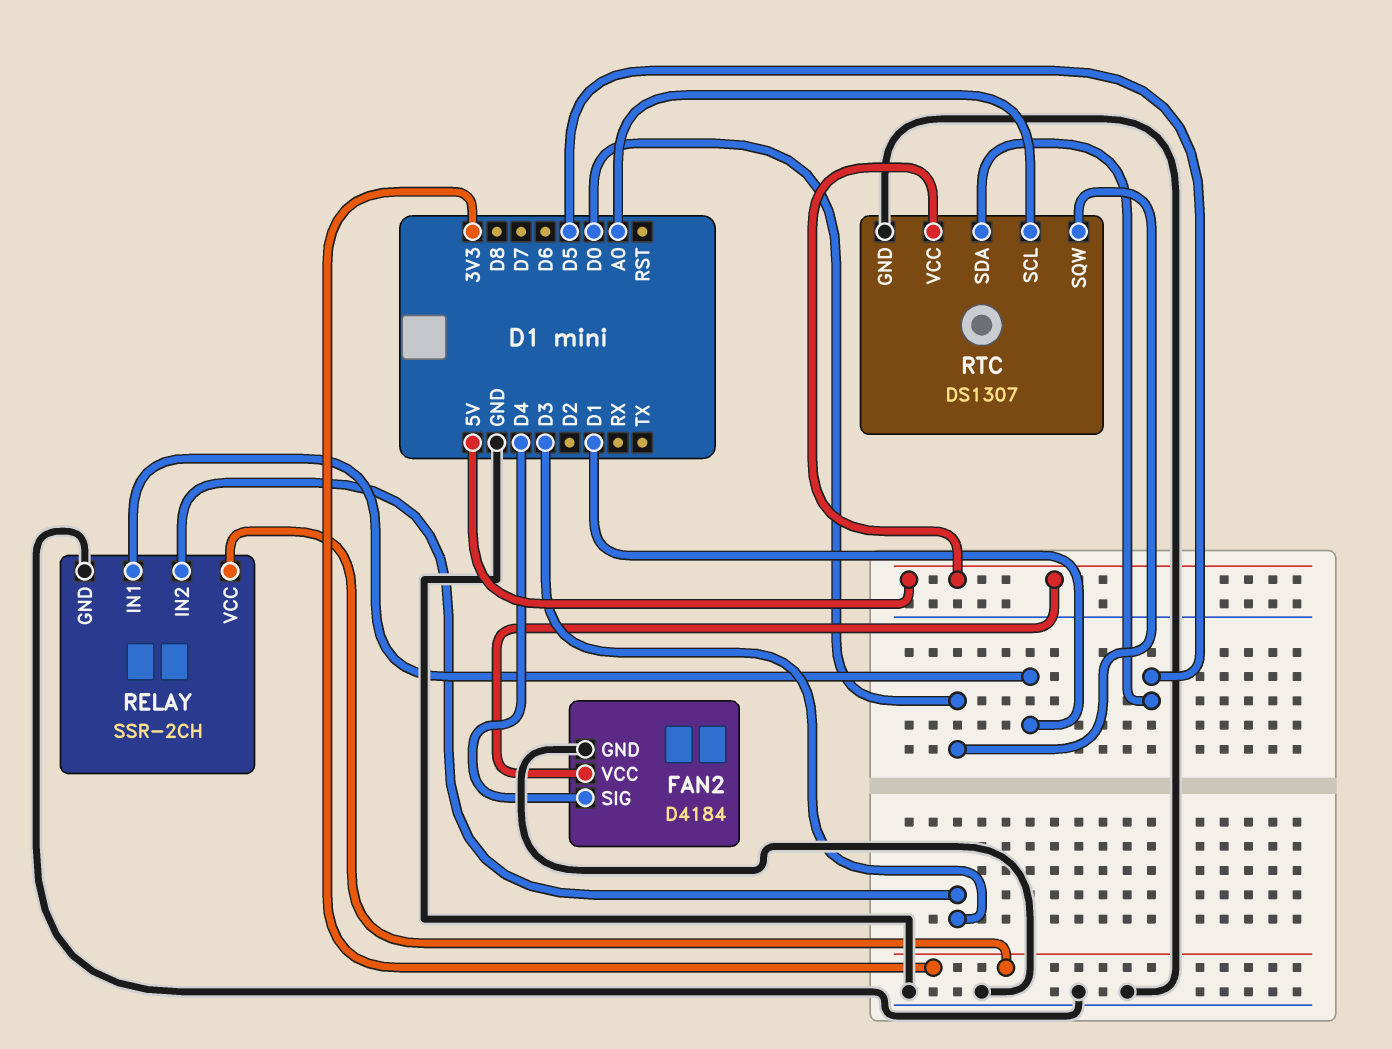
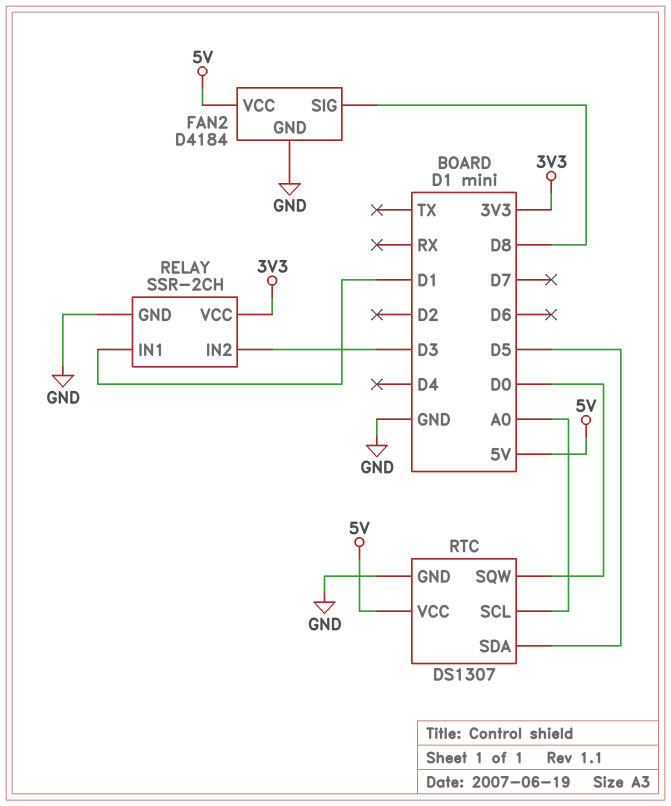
FAN2 pin SIG: D4 -> D8

